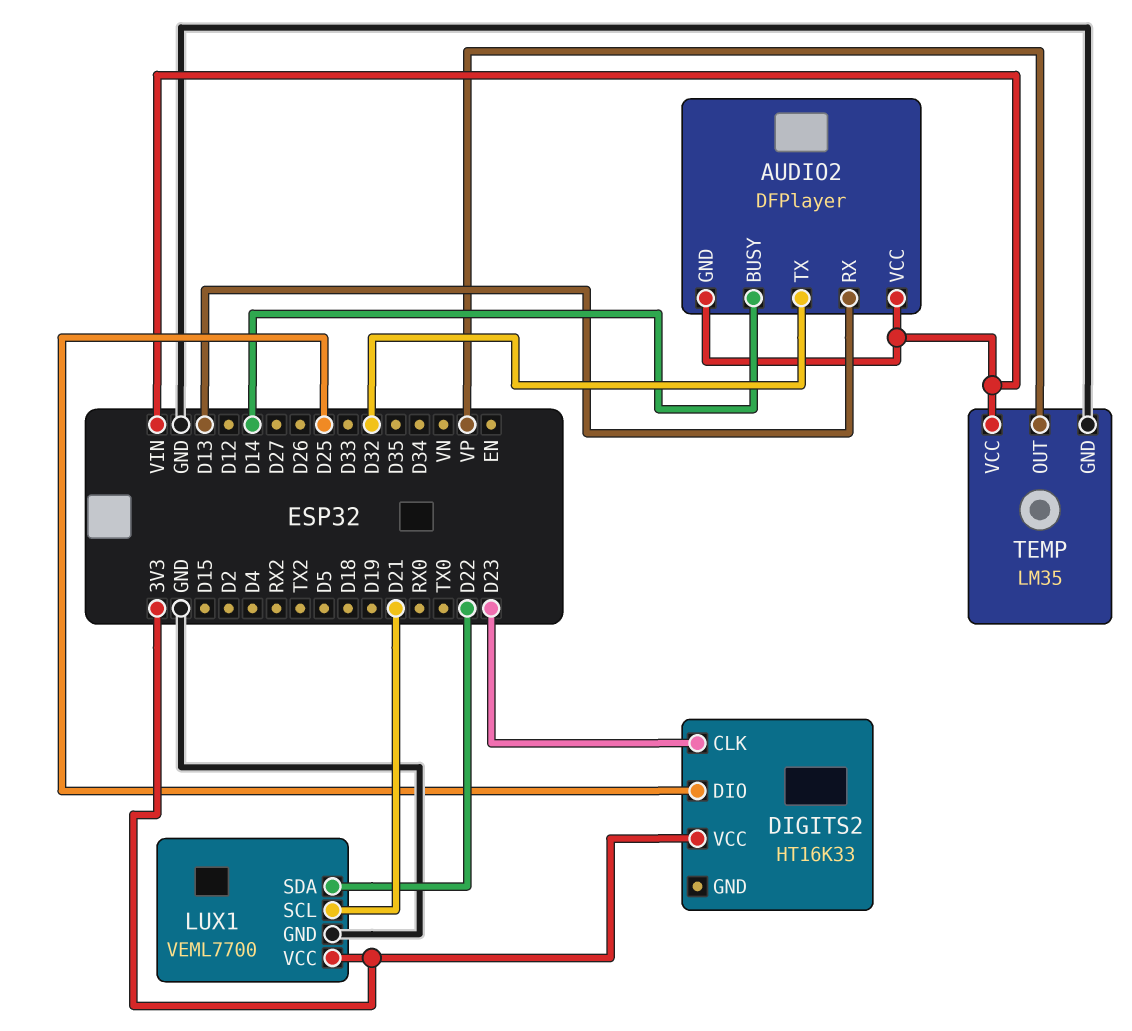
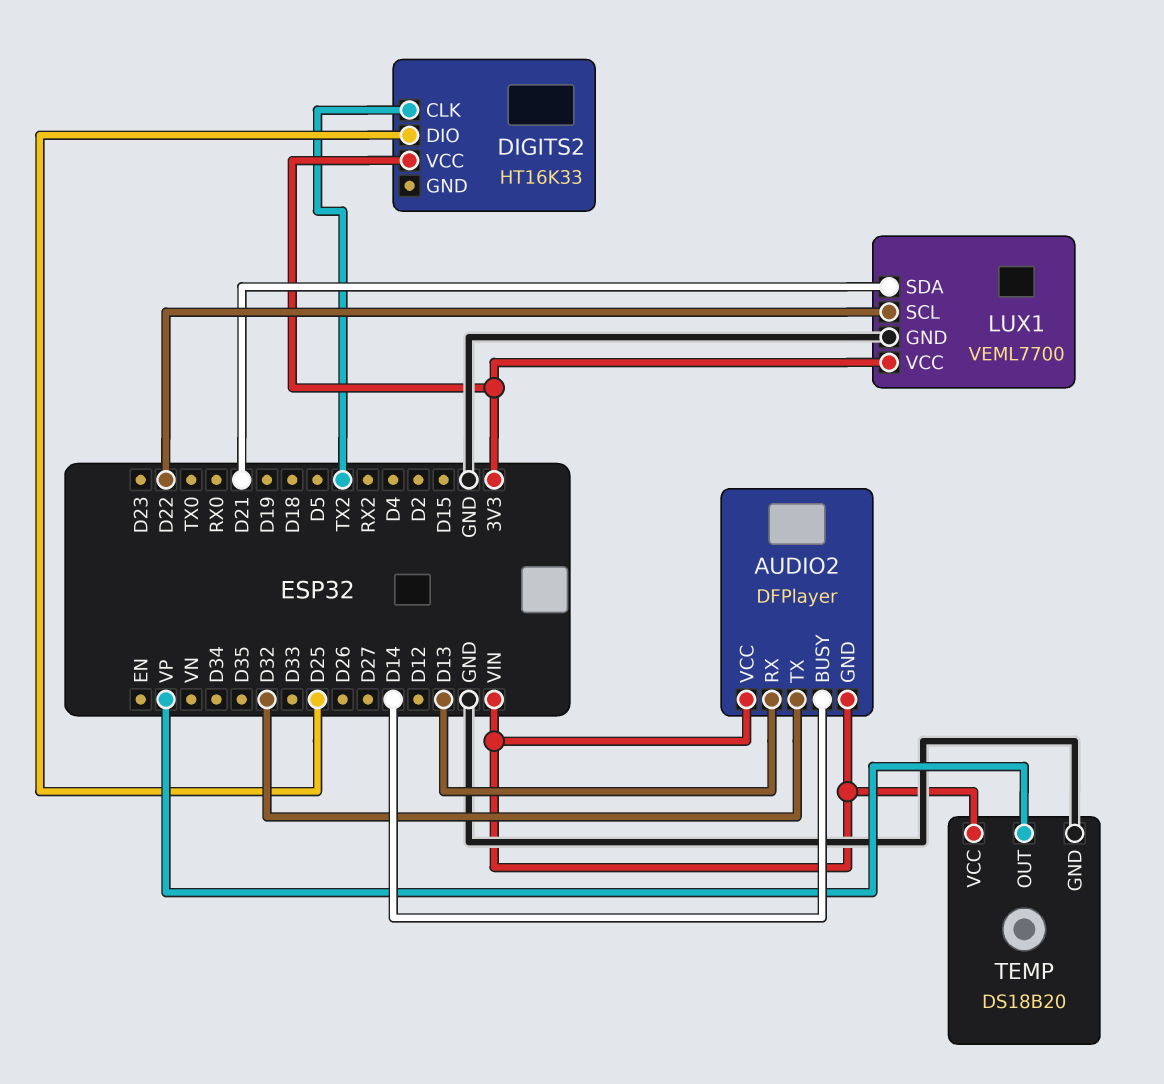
DIGITS2 pin CLK: D23 -> TX2
LUX1 pin SCL: D21 -> D22
LUX1 pin SDA: D22 -> D21
TEMP: LM35 -> DS18B20

